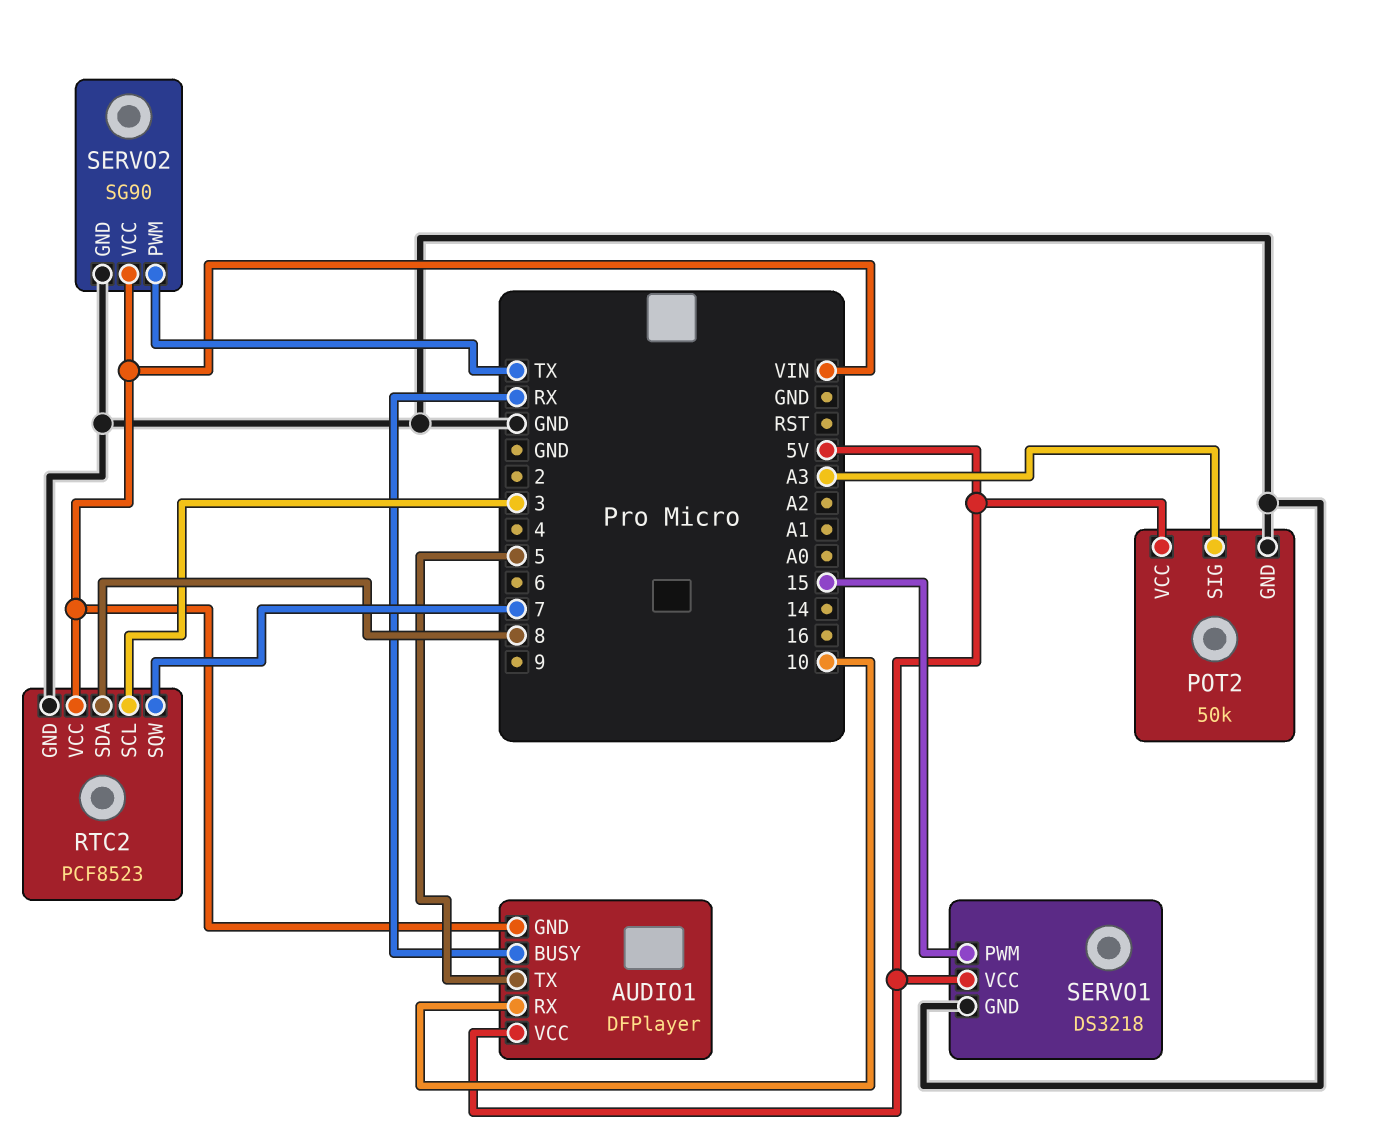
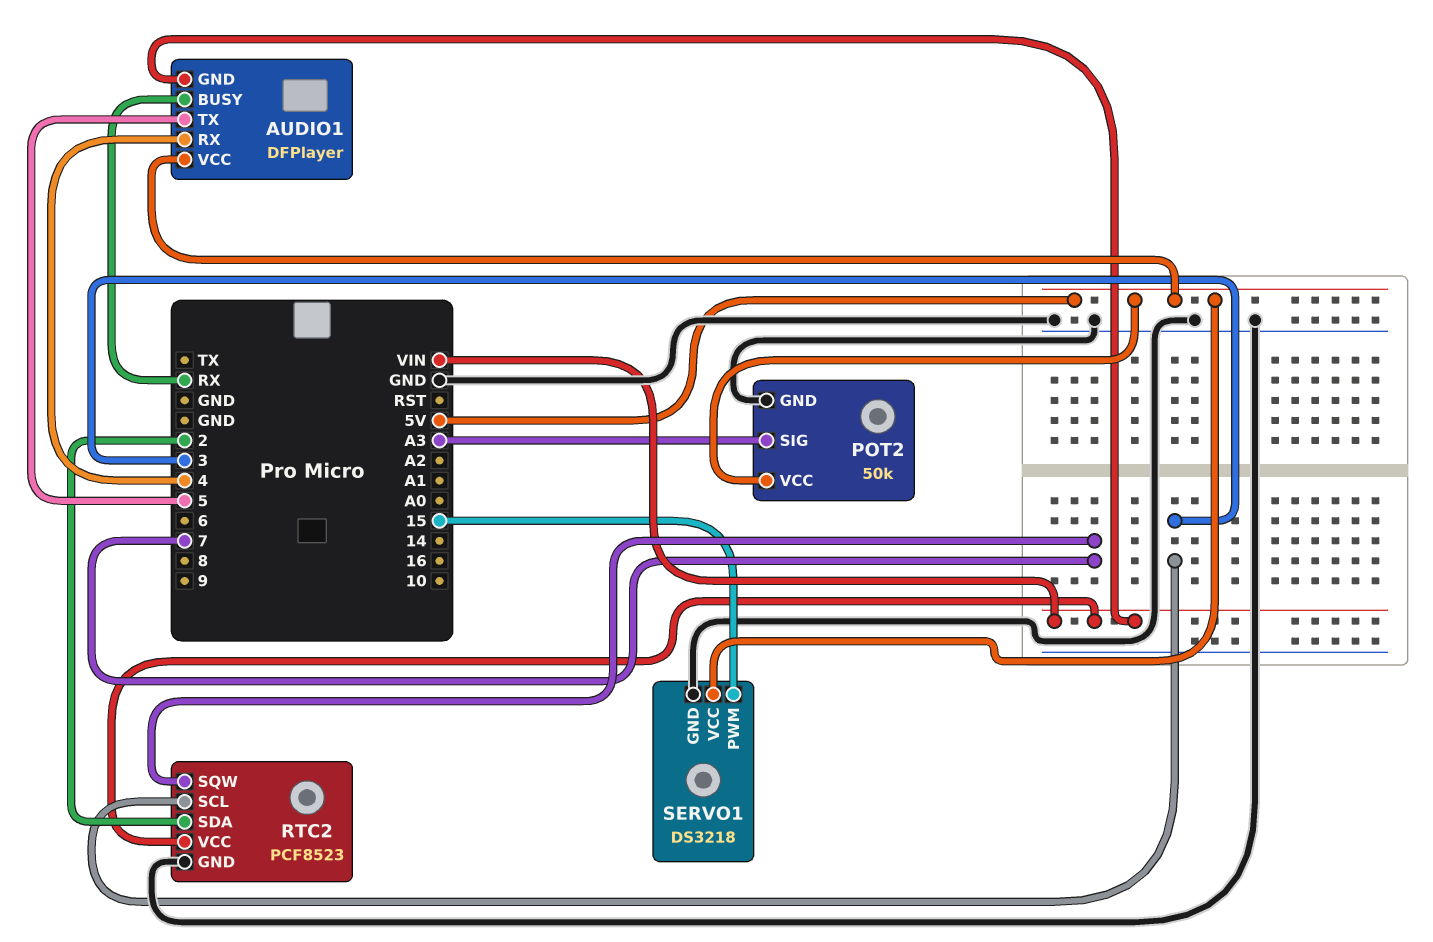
AUDIO1 pin RX: 10 -> 4
RTC2 pin SDA: 8 -> 2
SERVO2: SG90 -> none
SERVO2 pin GND: GND -> none
SERVO2 pin PWM: TX -> none
SERVO2 pin VCC: VIN -> none

